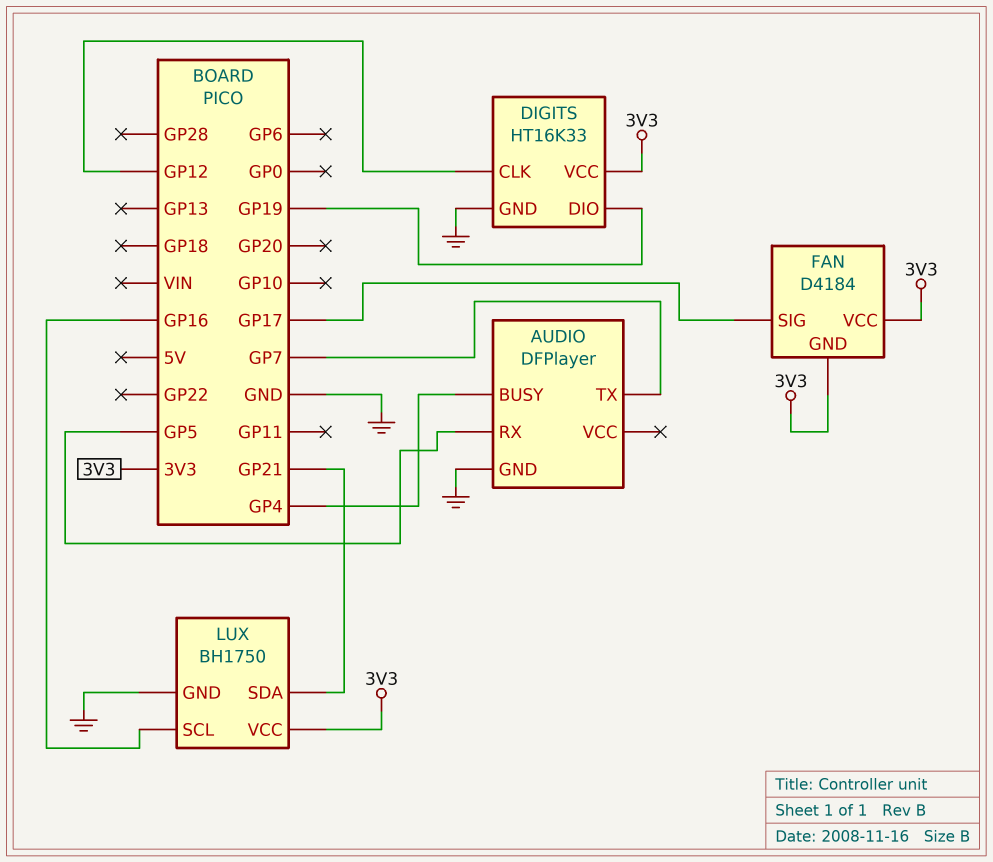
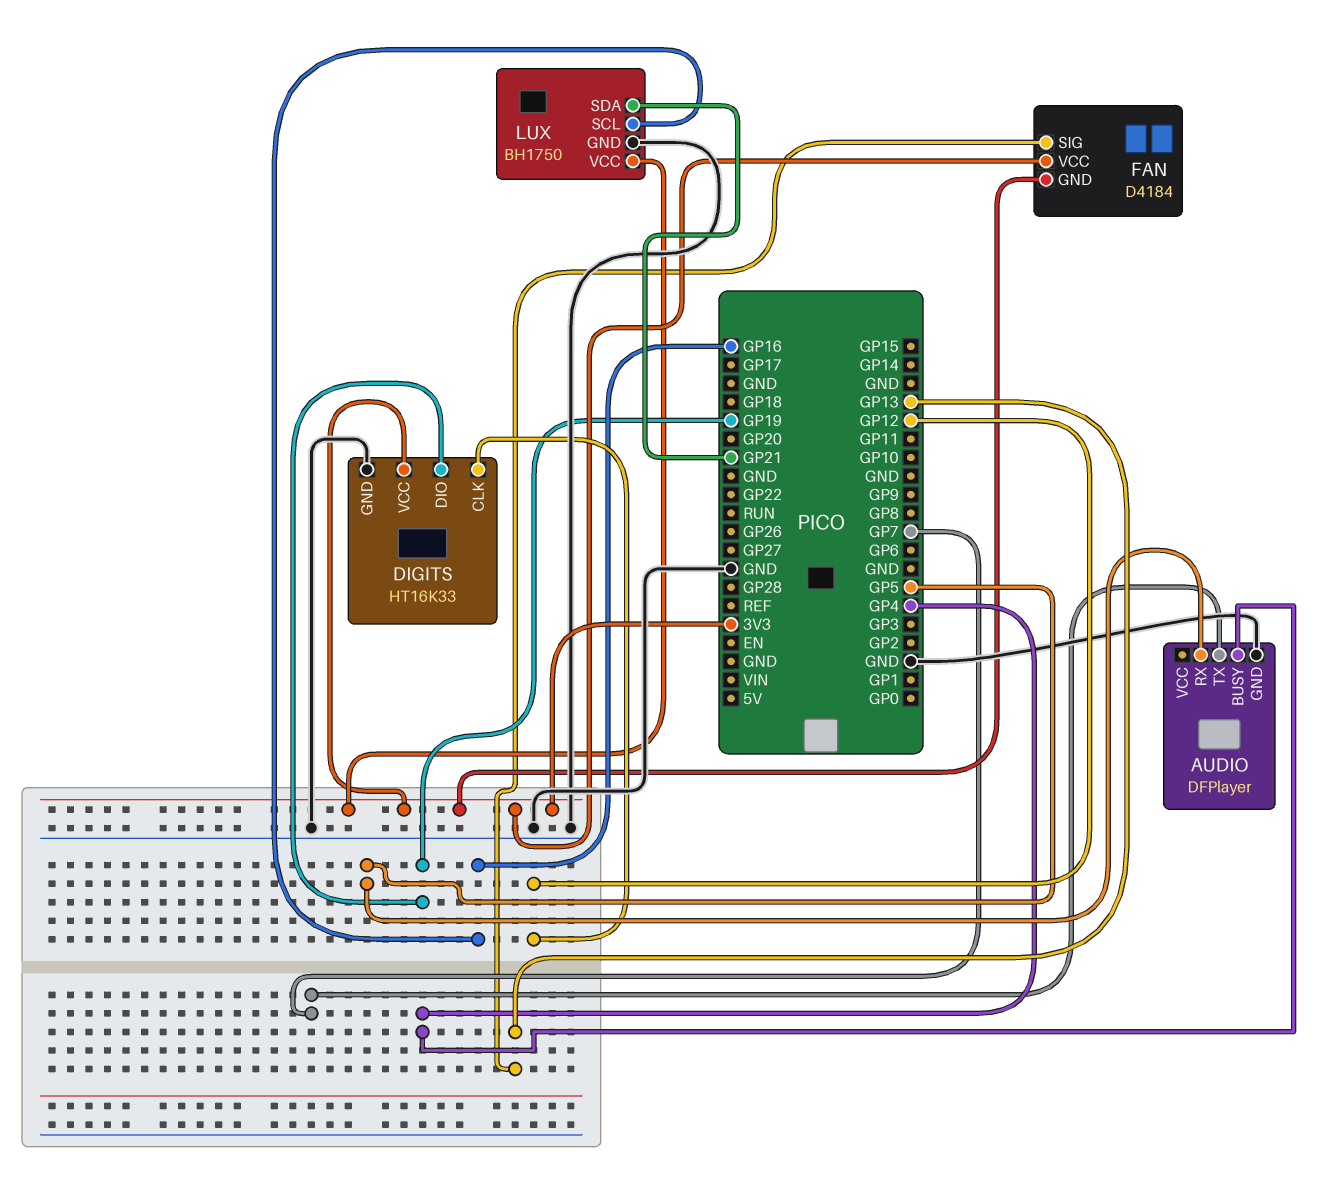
FAN pin SIG: GP17 -> GP13

